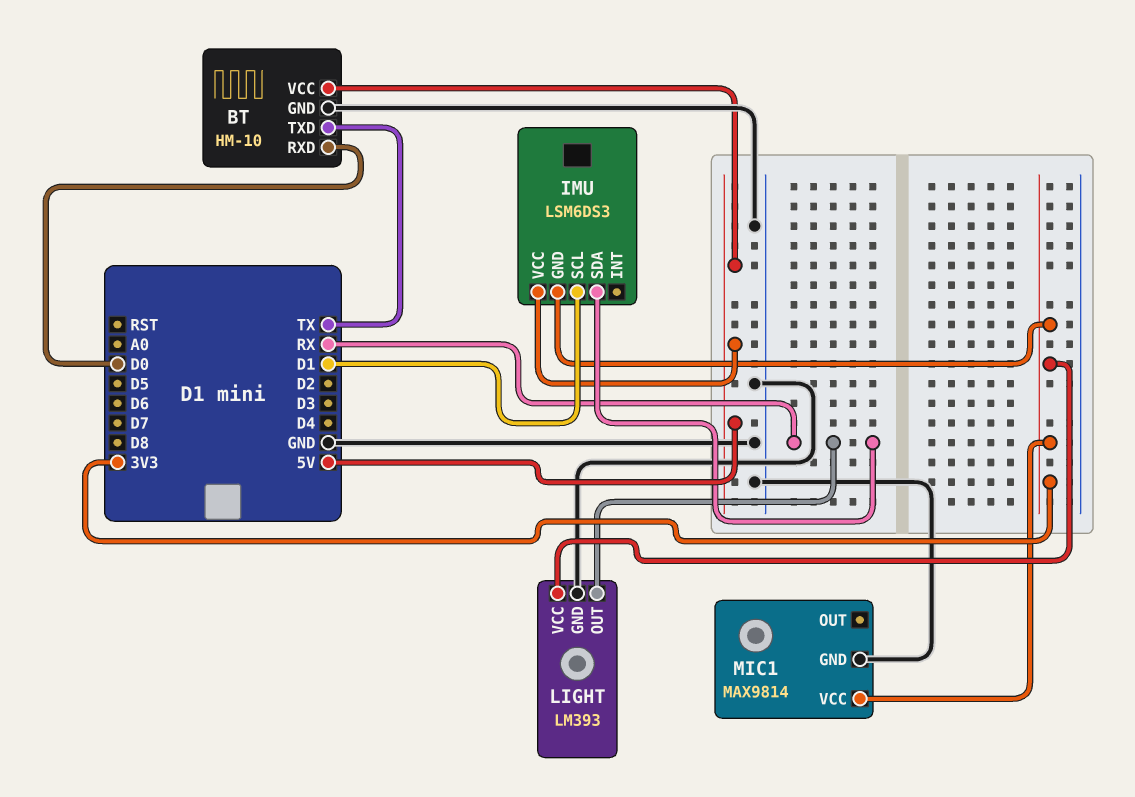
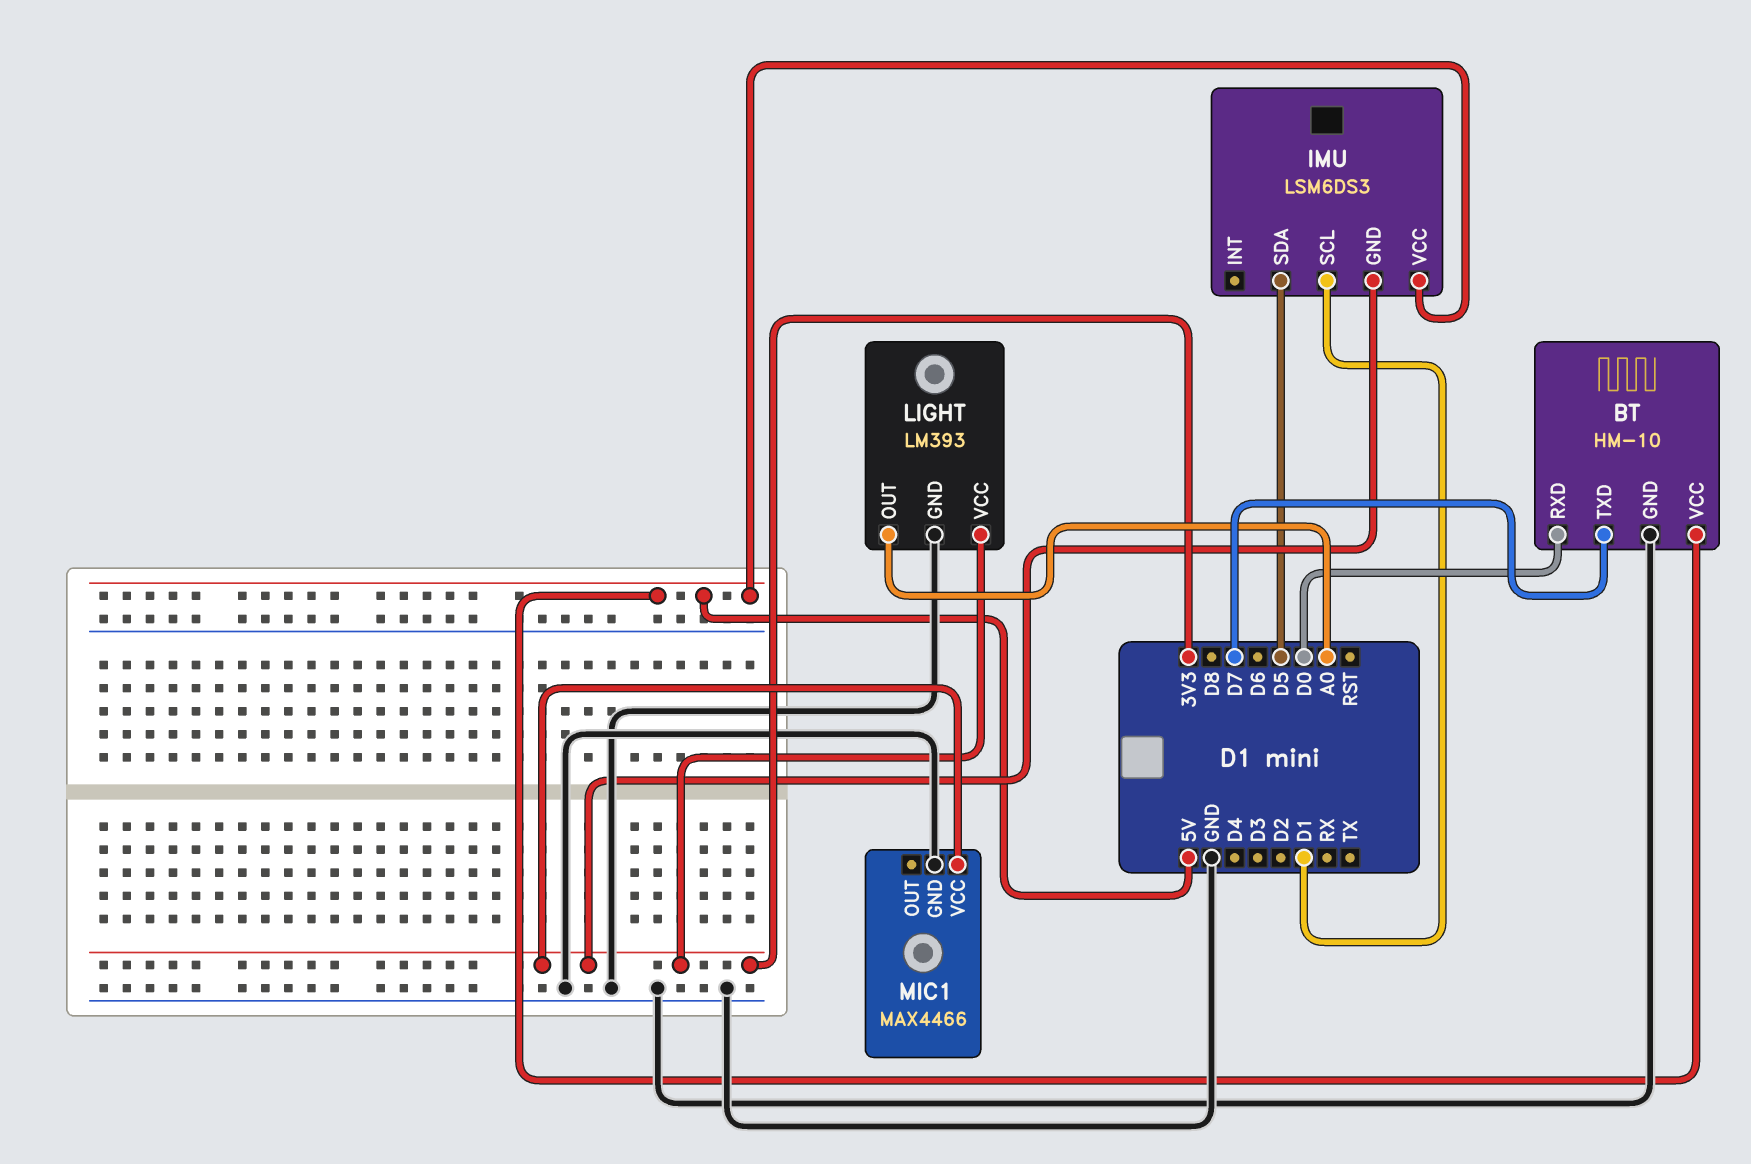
BT pin TXD: TX -> D7
IMU pin SDA: RX -> D5
LIGHT pin OUT: RX -> A0
MIC1: MAX9814 -> MAX4466

